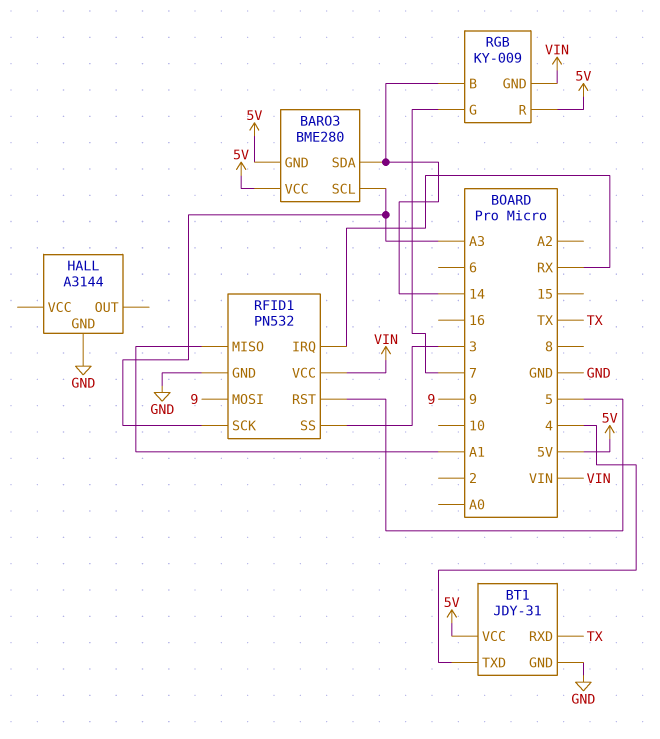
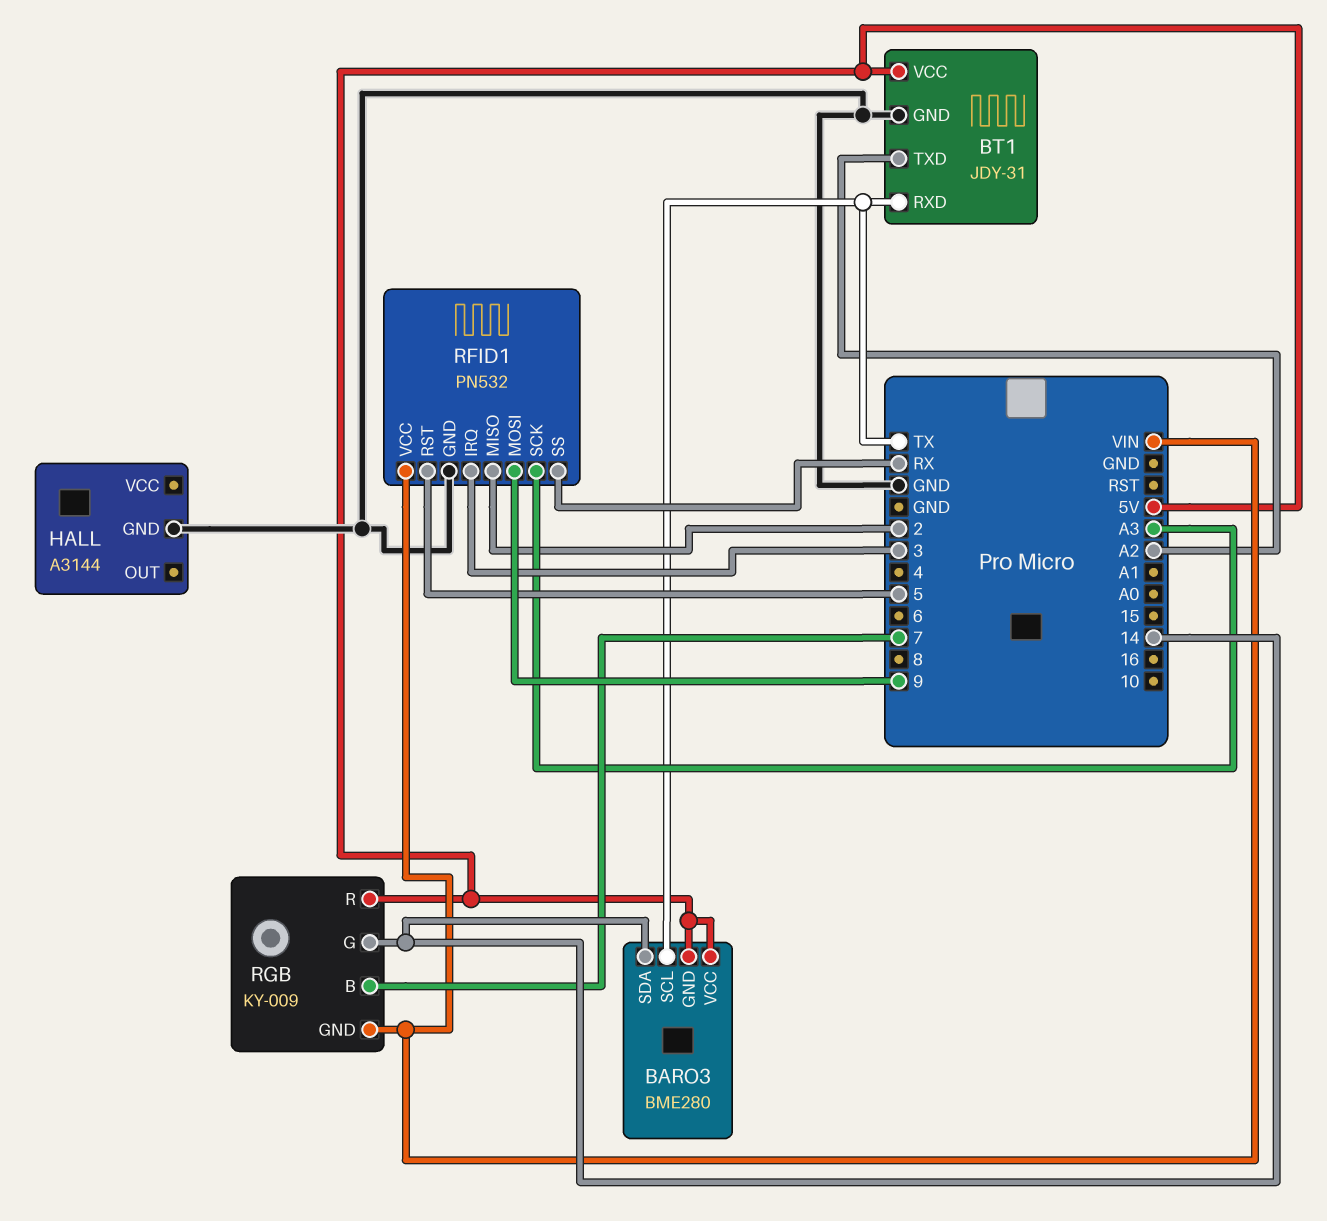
BARO3 pin SCL: A3 -> TX
BT1 pin TXD: 4 -> A2
RFID1 pin IRQ: RX -> 3
RFID1 pin MISO: A1 -> 2
RFID1 pin SS: 3 -> RX
RGB pin B: 14 -> 7
RGB pin G: 7 -> 14

